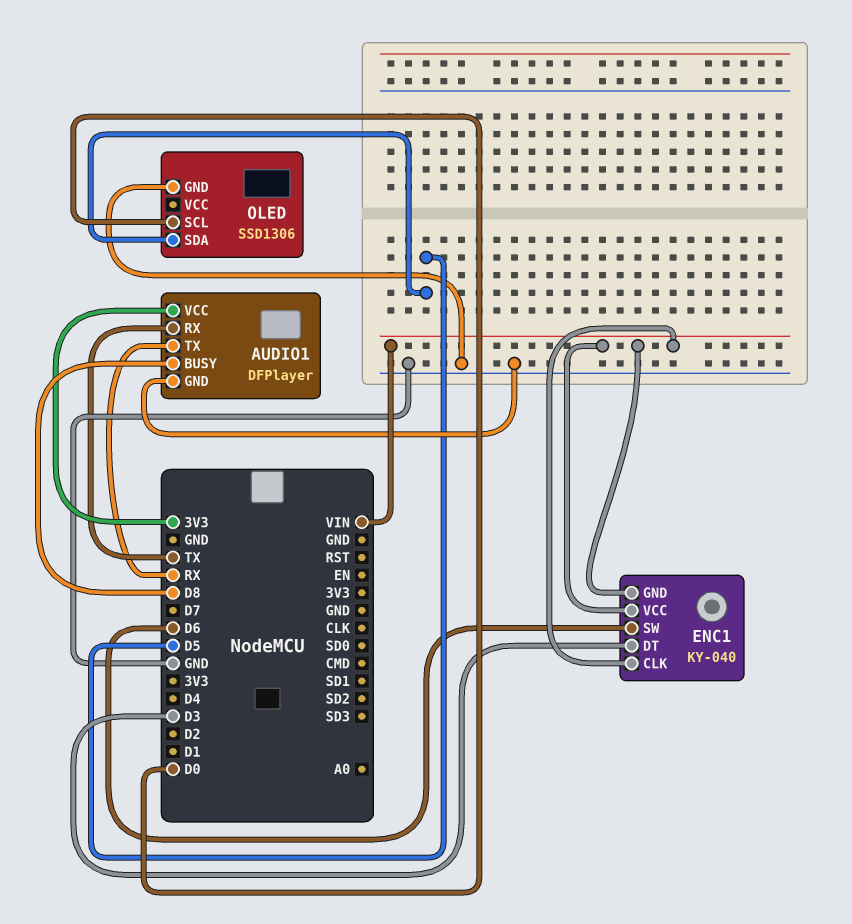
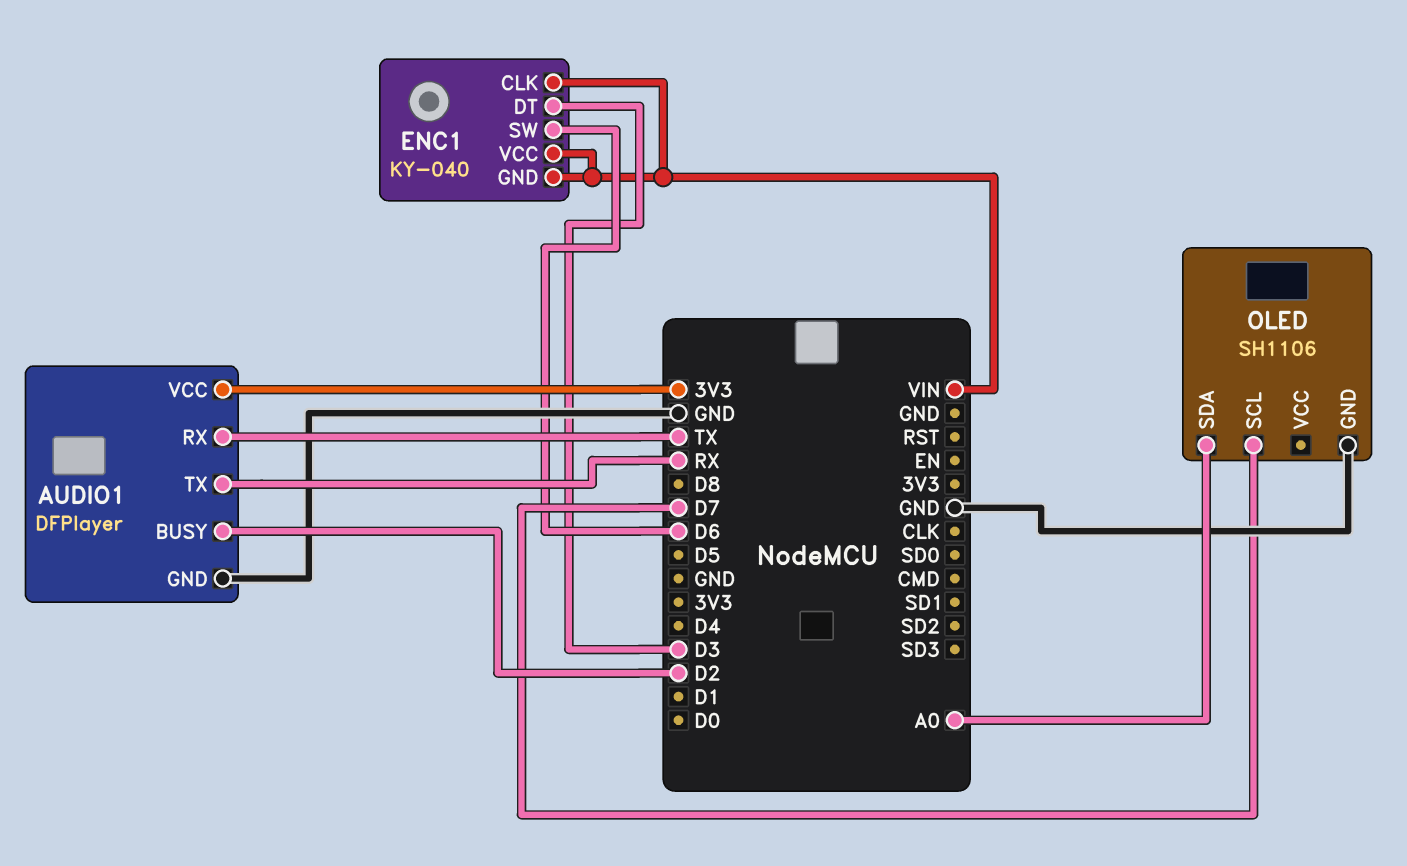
AUDIO1 pin BUSY: D8 -> D2
OLED: SSD1306 -> SH1106
OLED pin SCL: D0 -> D7
OLED pin SDA: D5 -> A0

